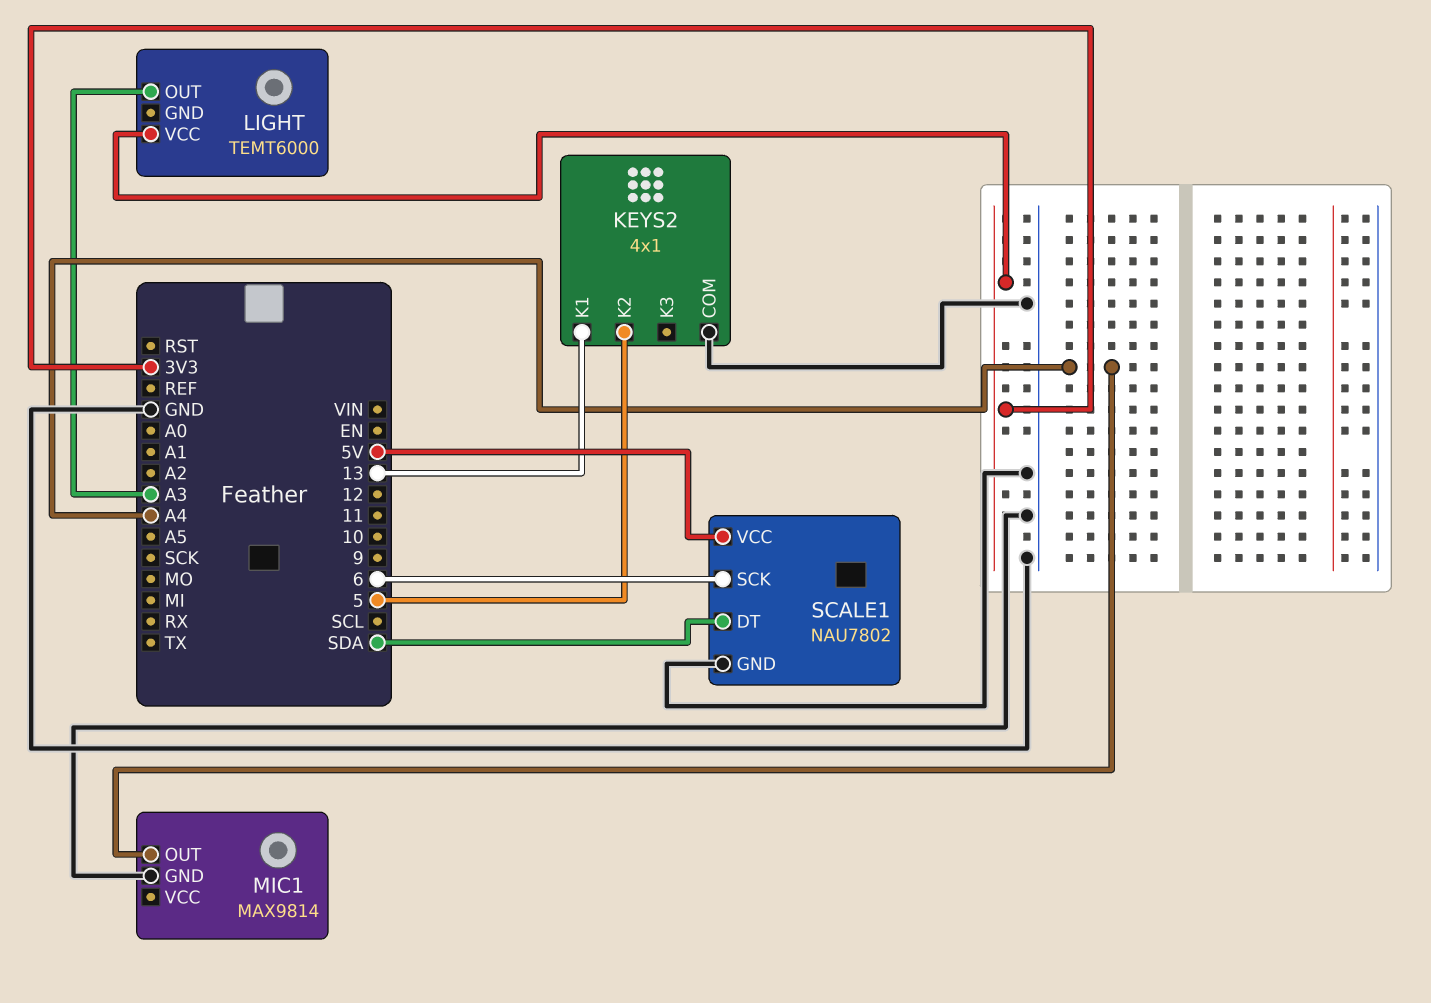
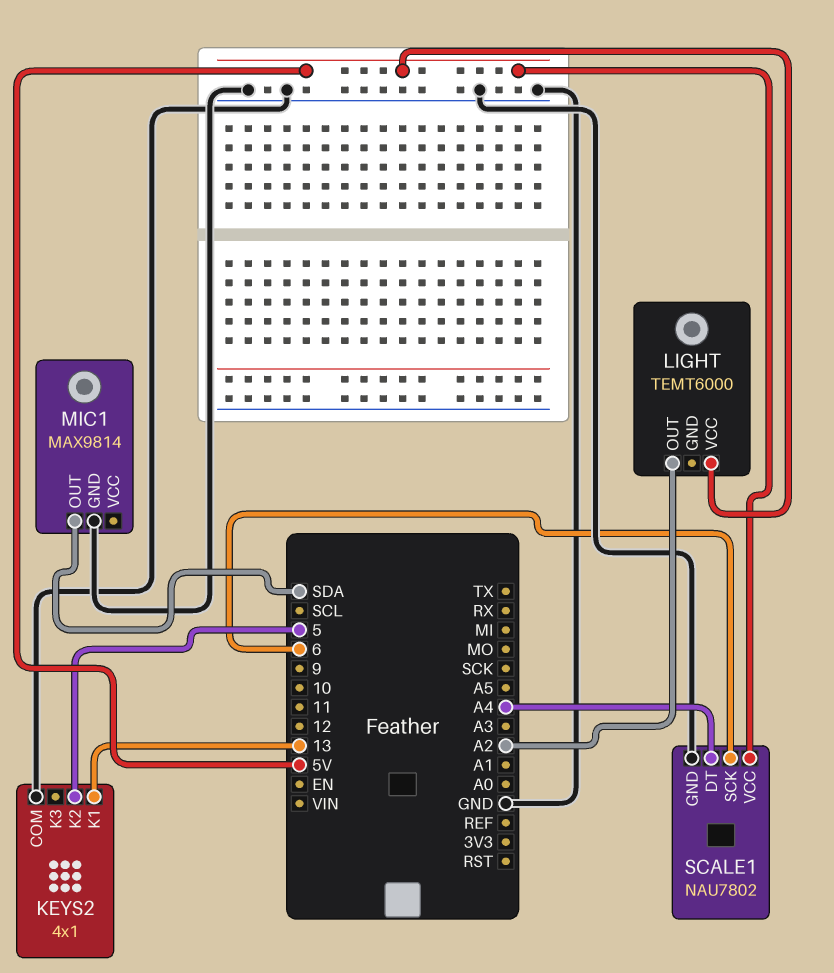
LIGHT pin OUT: A3 -> A2
LIGHT pin VCC: 3V3 -> 5V
MIC1 pin OUT: A4 -> SDA
SCALE1 pin DT: SDA -> A4

